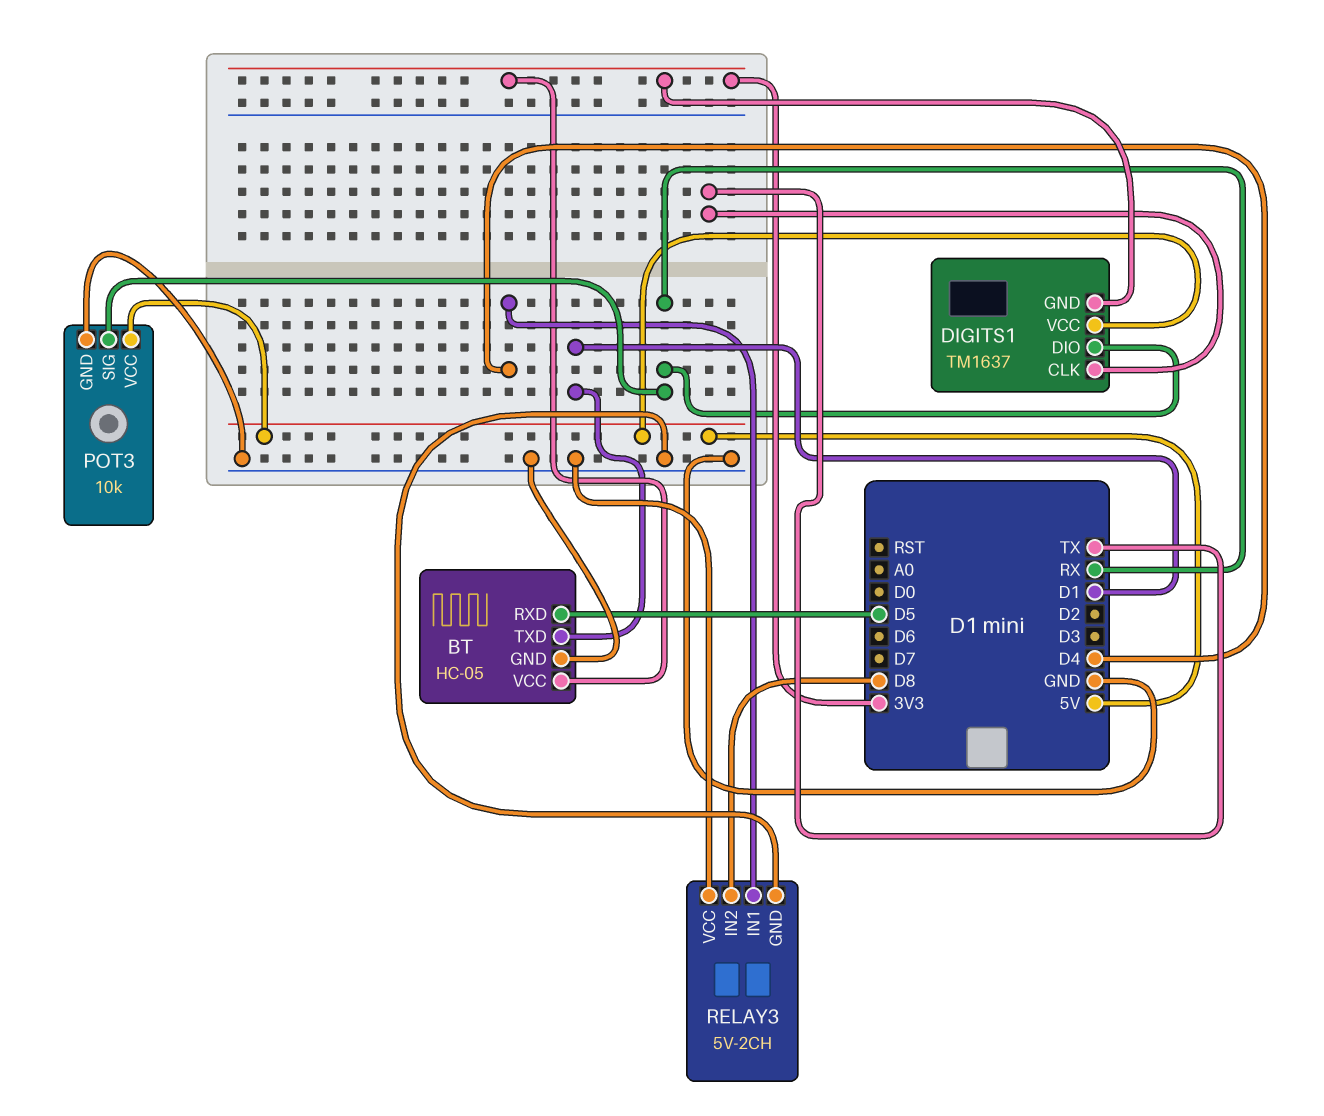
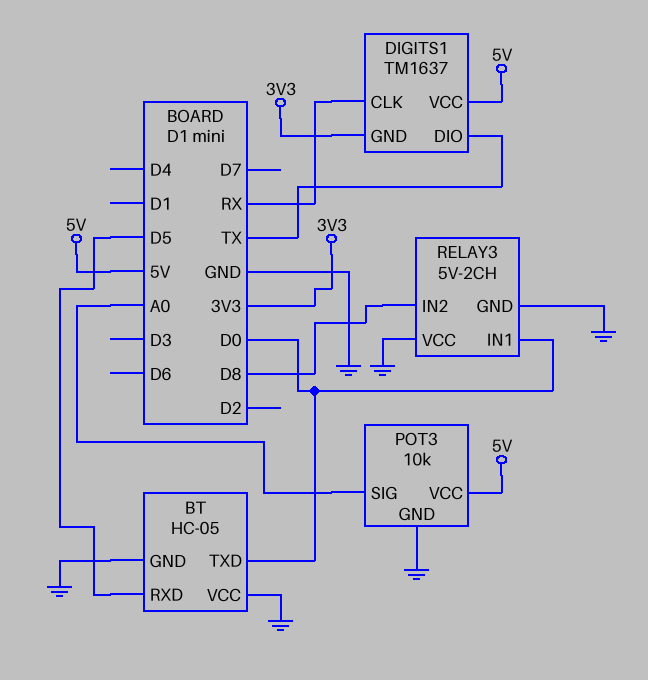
BT pin TXD: D1 -> D0
BT pin VCC: 3V3 -> GND
DIGITS1 pin CLK: TX -> RX
DIGITS1 pin DIO: RX -> TX
POT3 pin SIG: RX -> A0
RELAY3 pin IN1: D4 -> D0

